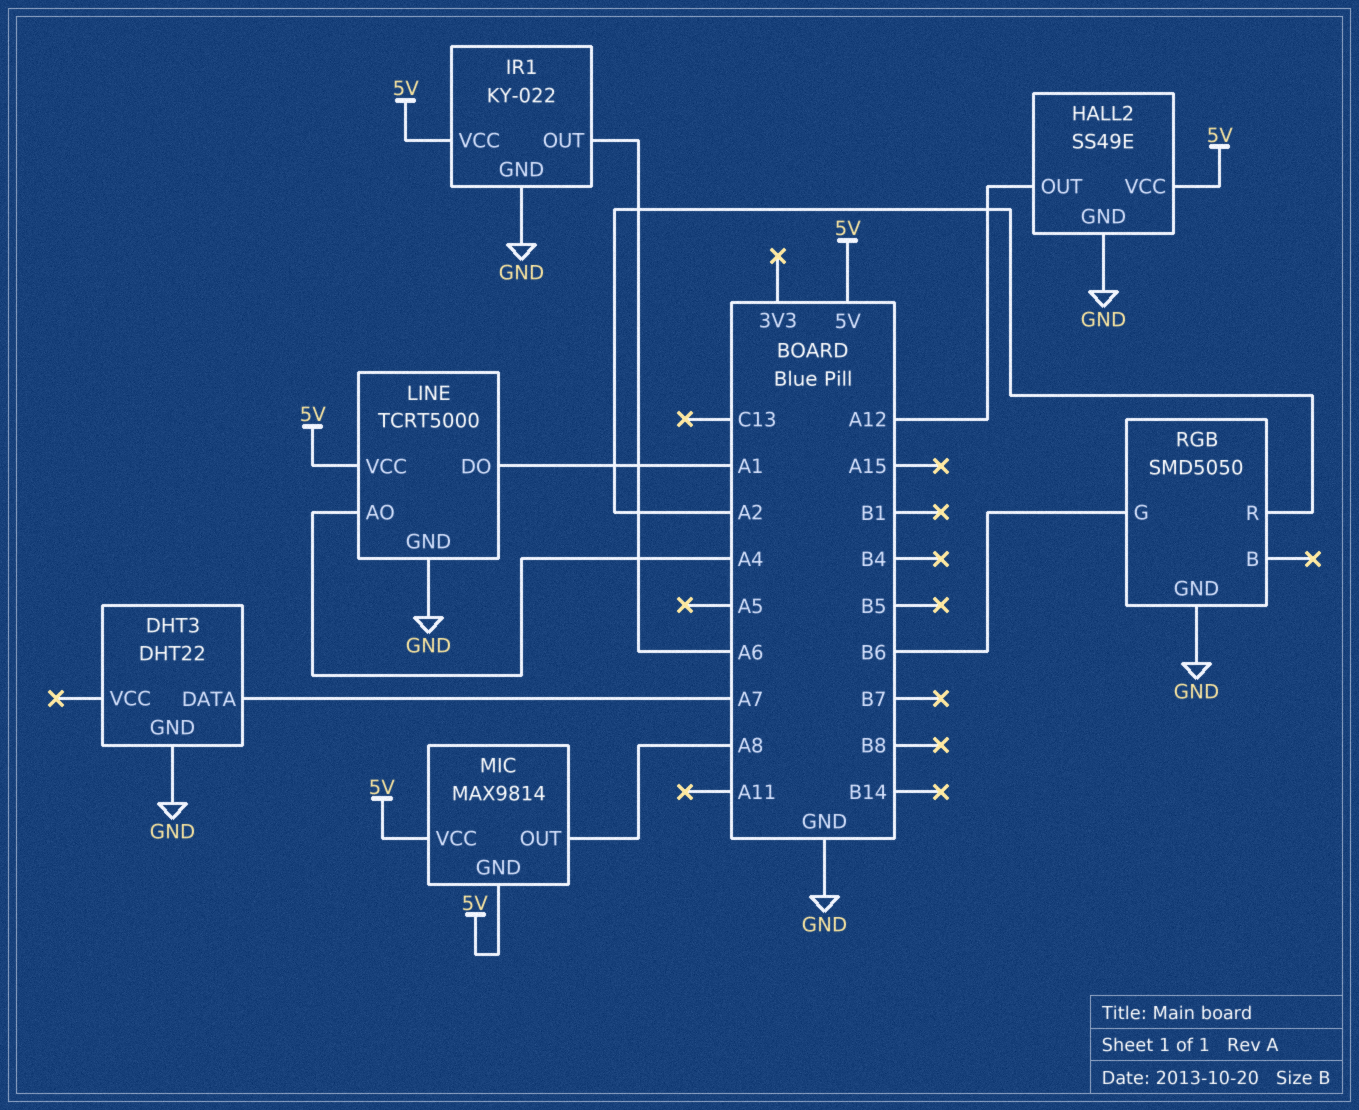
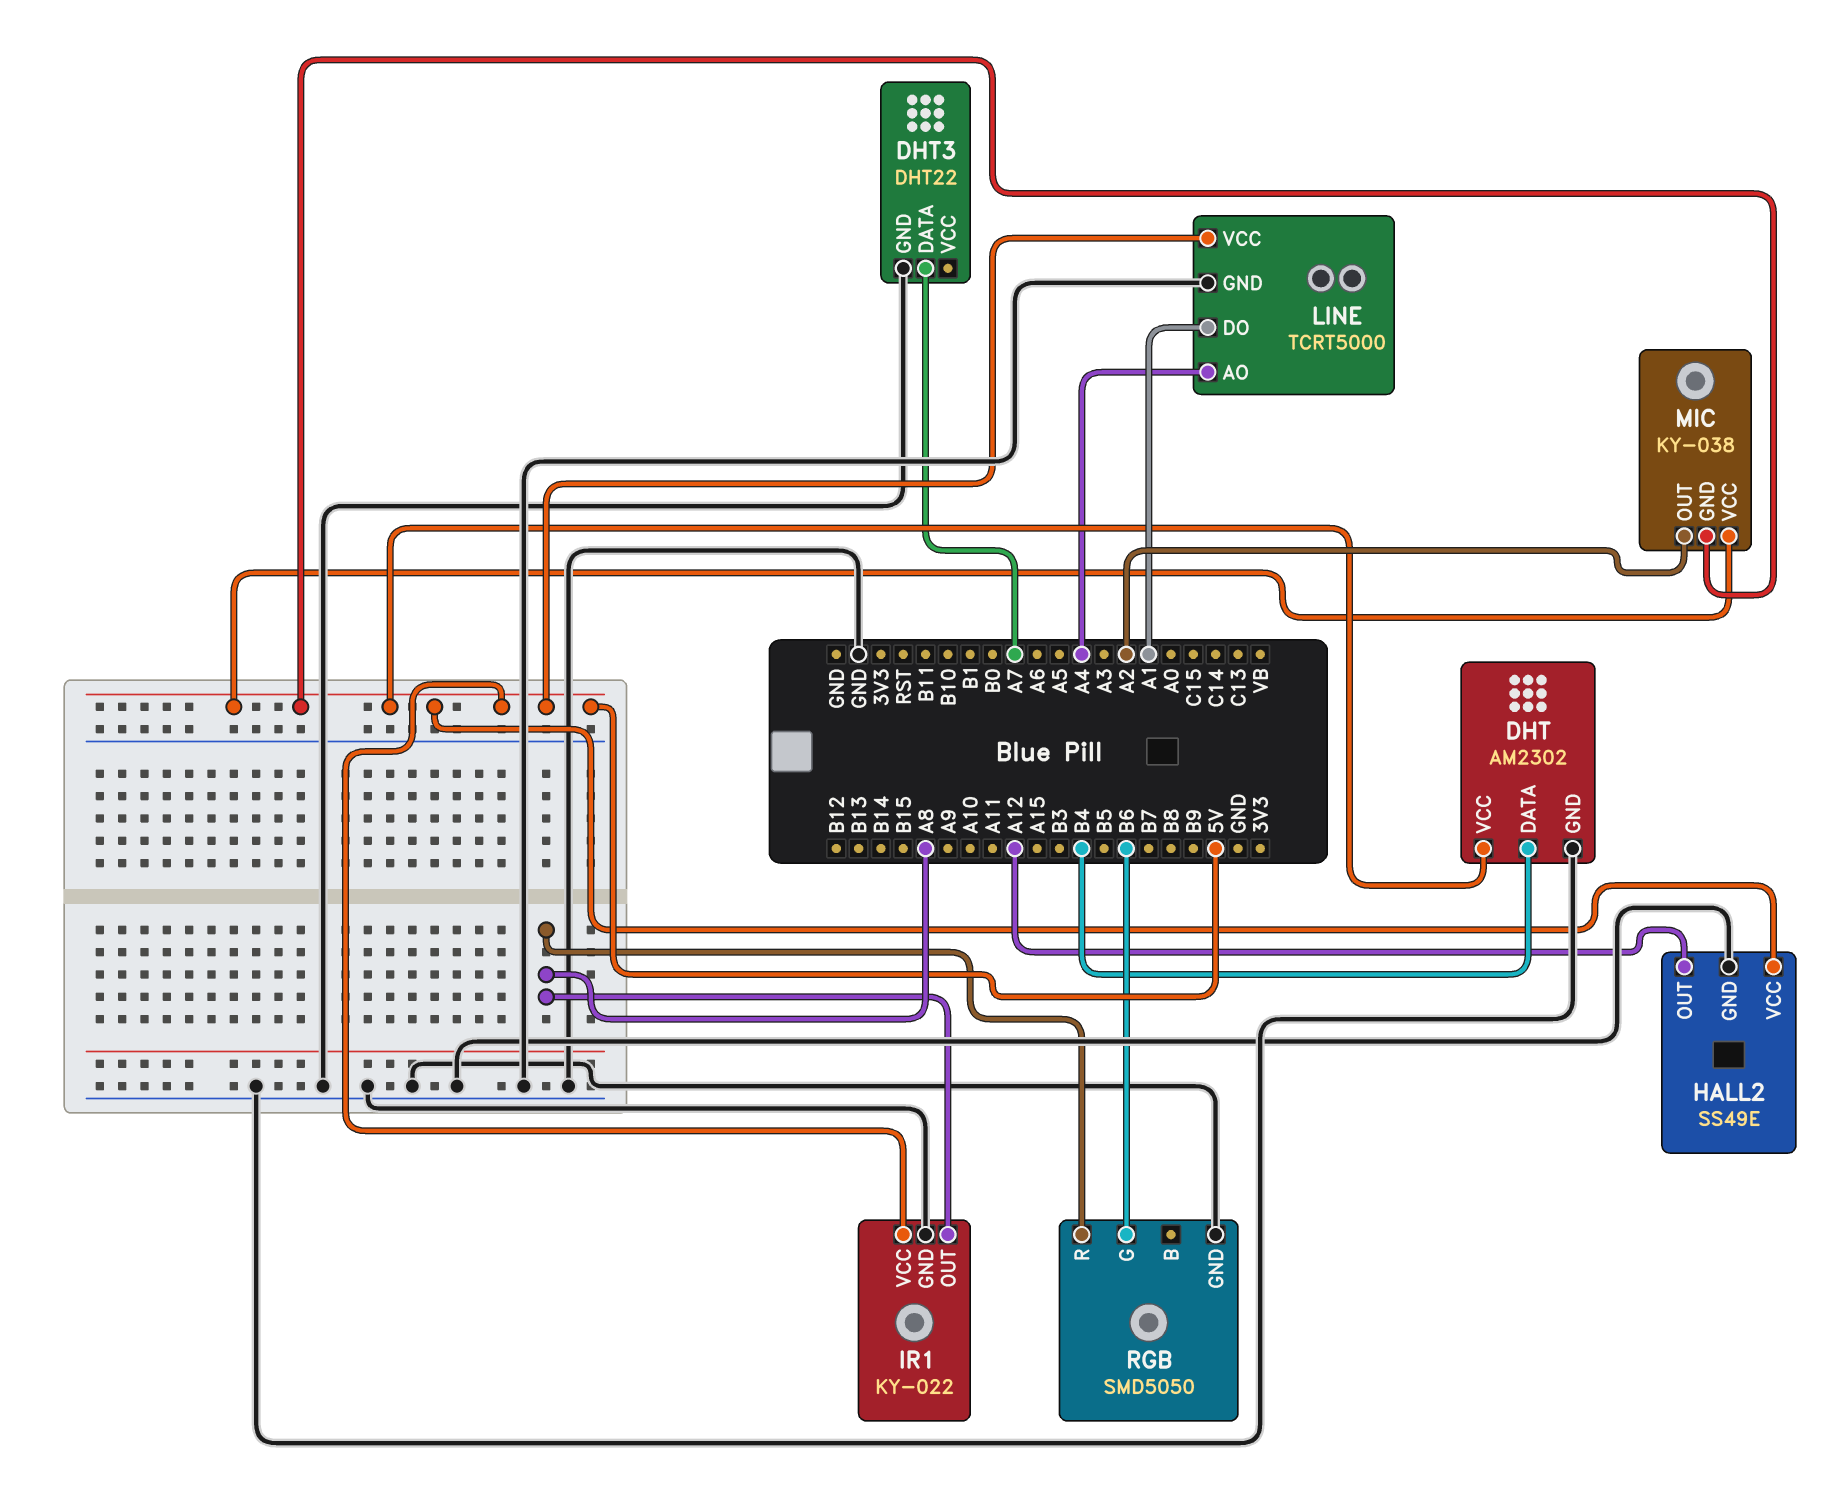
DHT: none -> AM2302
DHT pin DATA: none -> B4
DHT pin GND: none -> GND
DHT pin VCC: none -> 5V
IR1 pin OUT: A6 -> A8
MIC: MAX9814 -> KY-038
MIC pin OUT: A8 -> A2
RGB pin R: A2 -> A8

